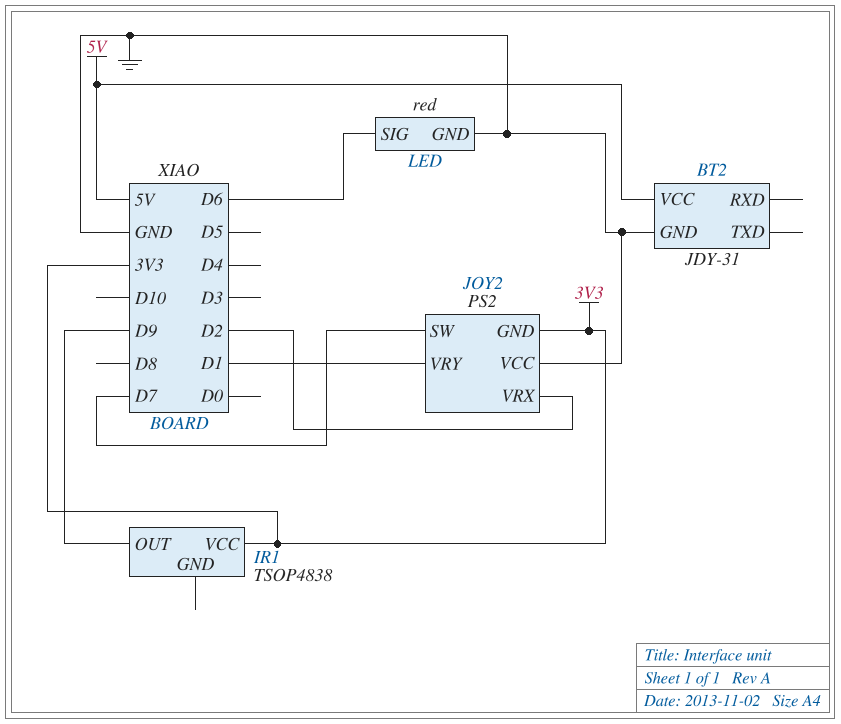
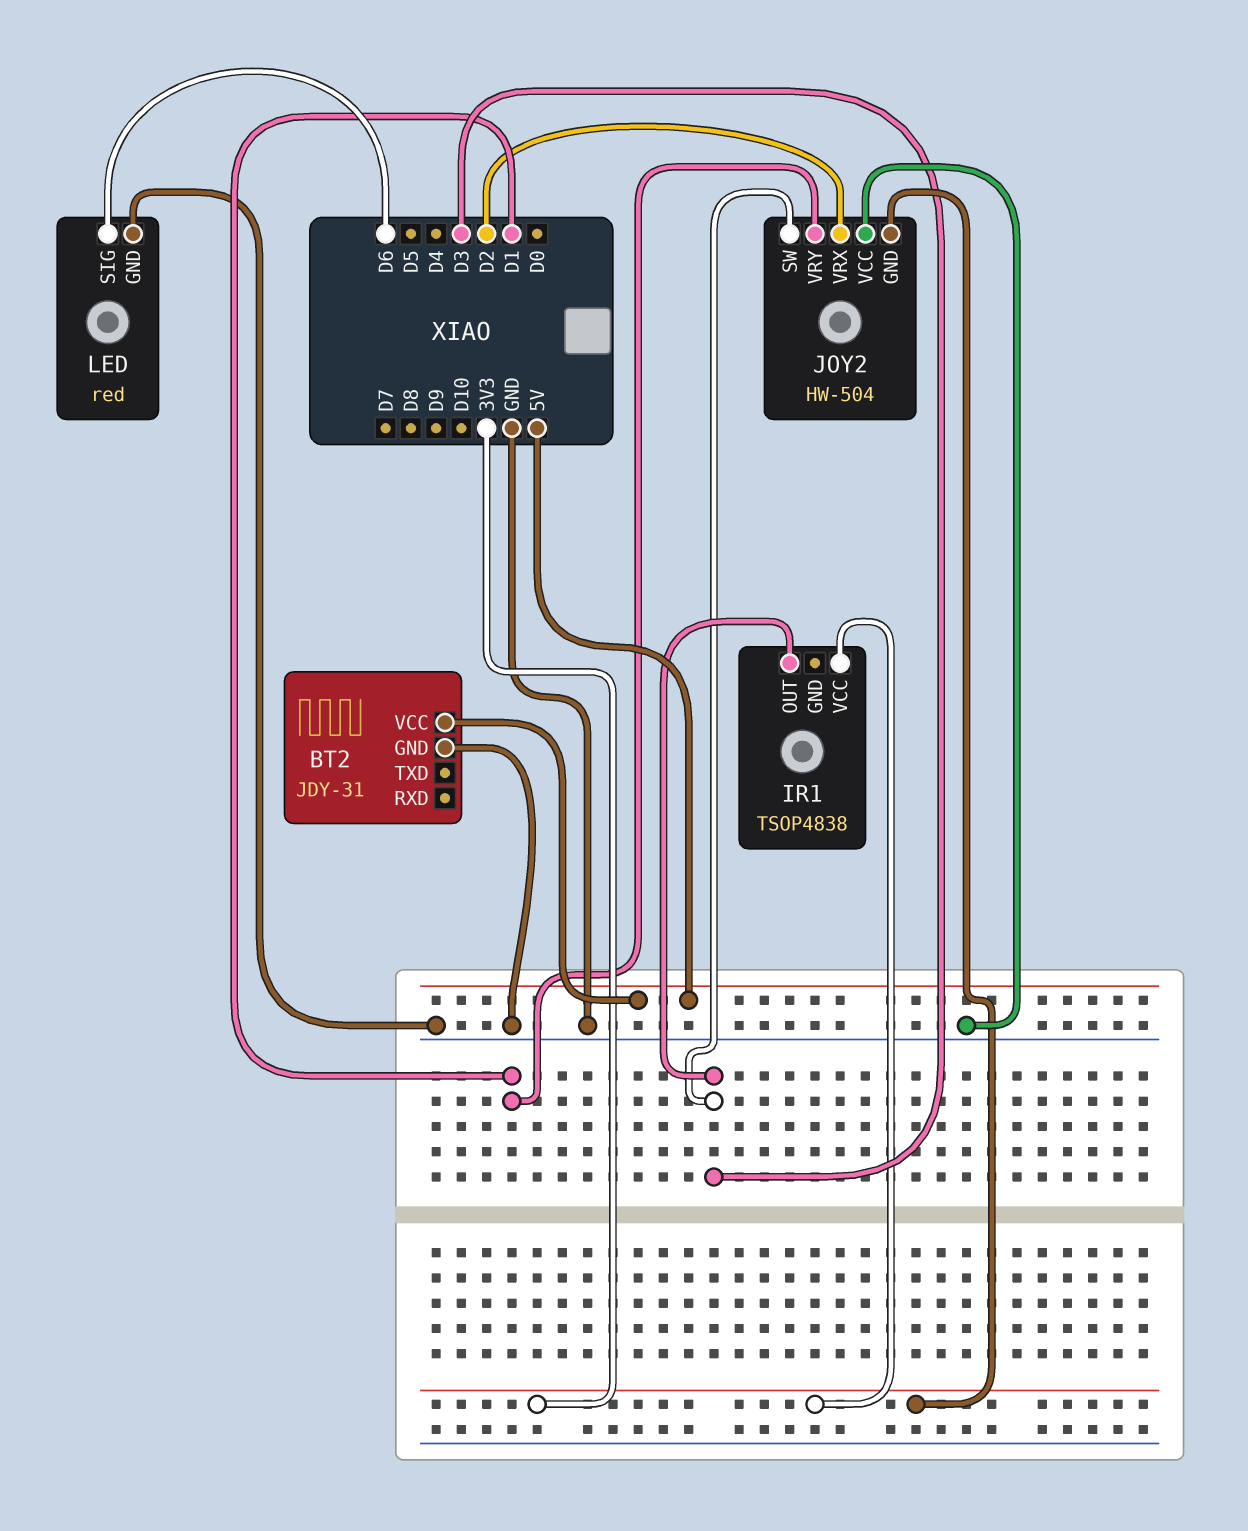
IR1 pin OUT: D9 -> D3
JOY2: PS2 -> HW-504
JOY2 pin SW: D7 -> D3

